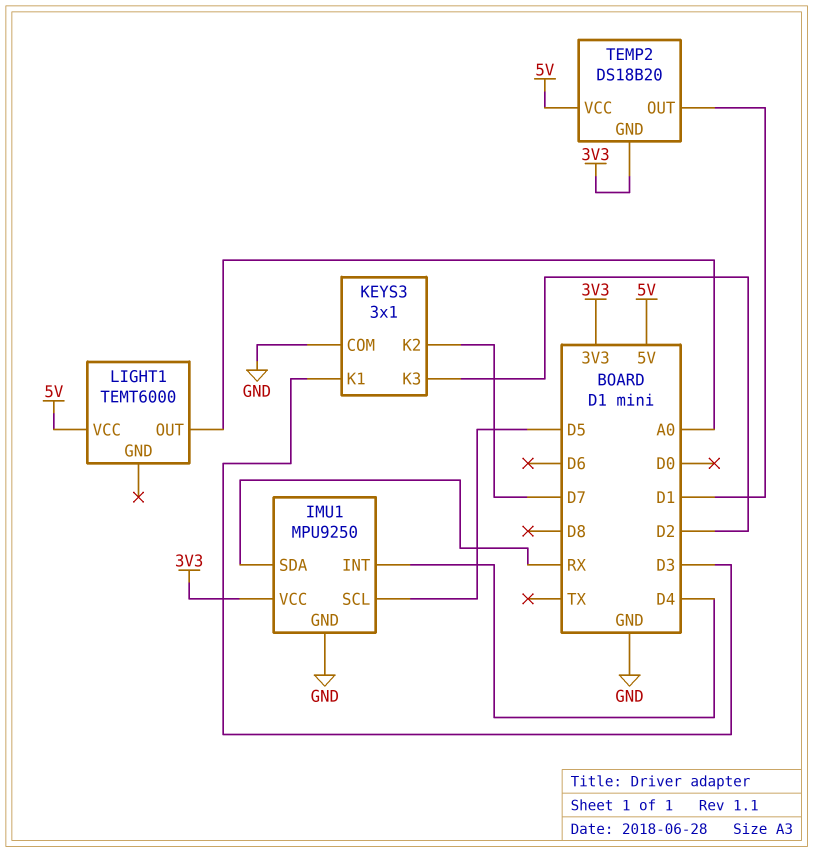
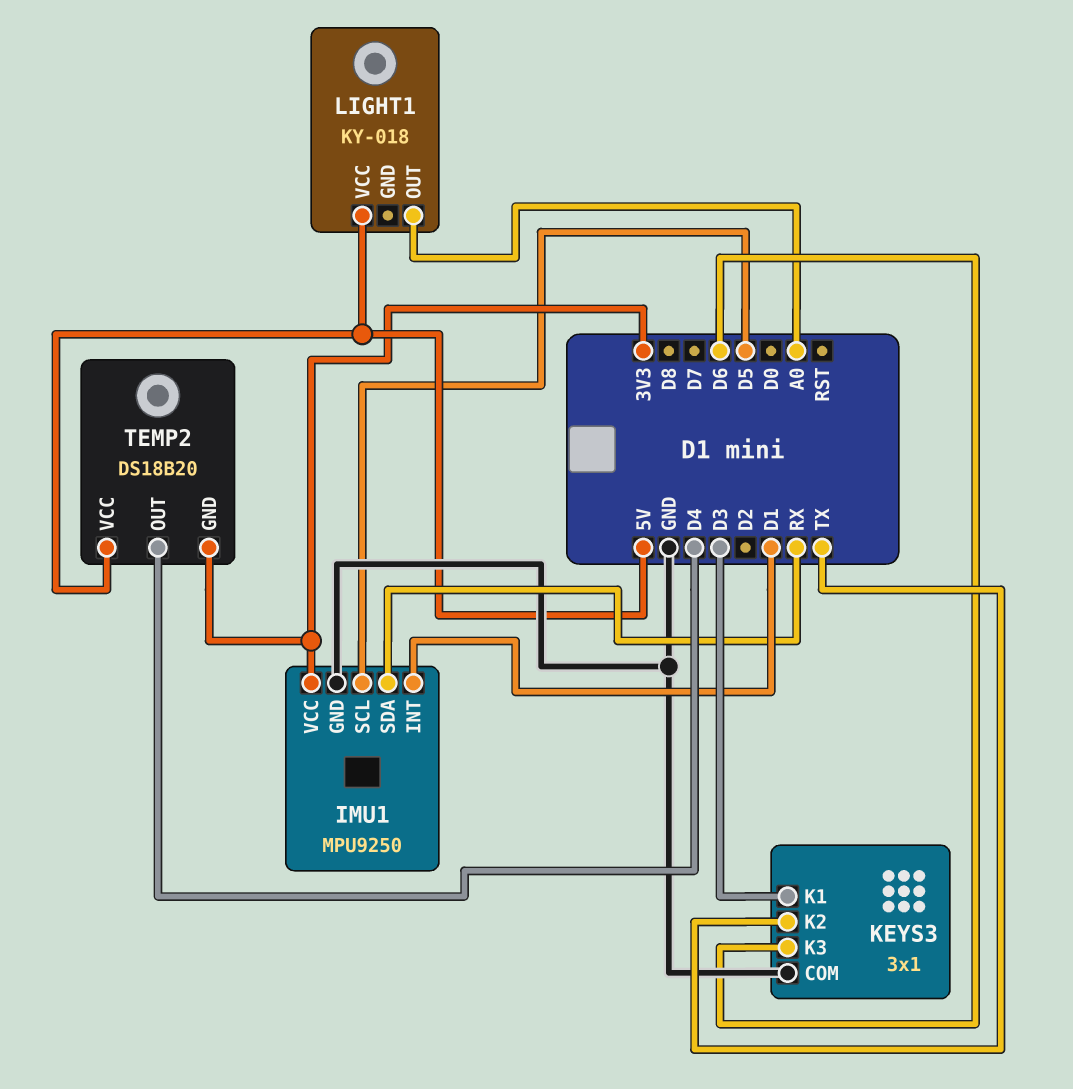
IMU1 pin INT: D4 -> D1
KEYS3 pin K2: D7 -> TX
KEYS3 pin K3: D2 -> D6
LIGHT1: TEMT6000 -> KY-018
TEMP2 pin OUT: D1 -> D4

